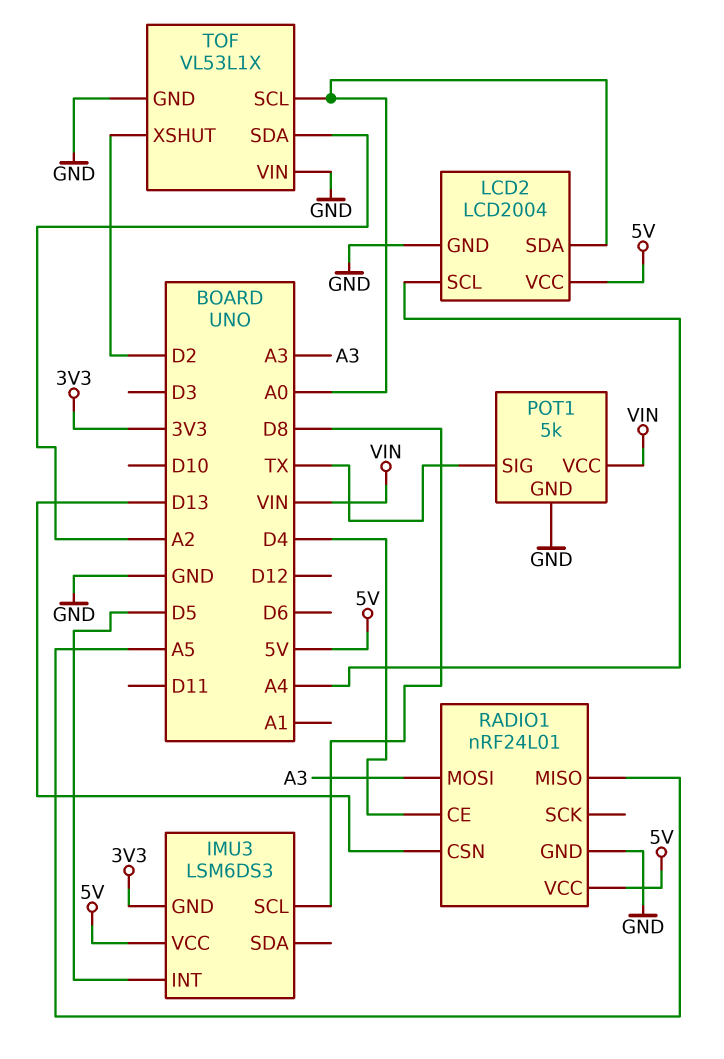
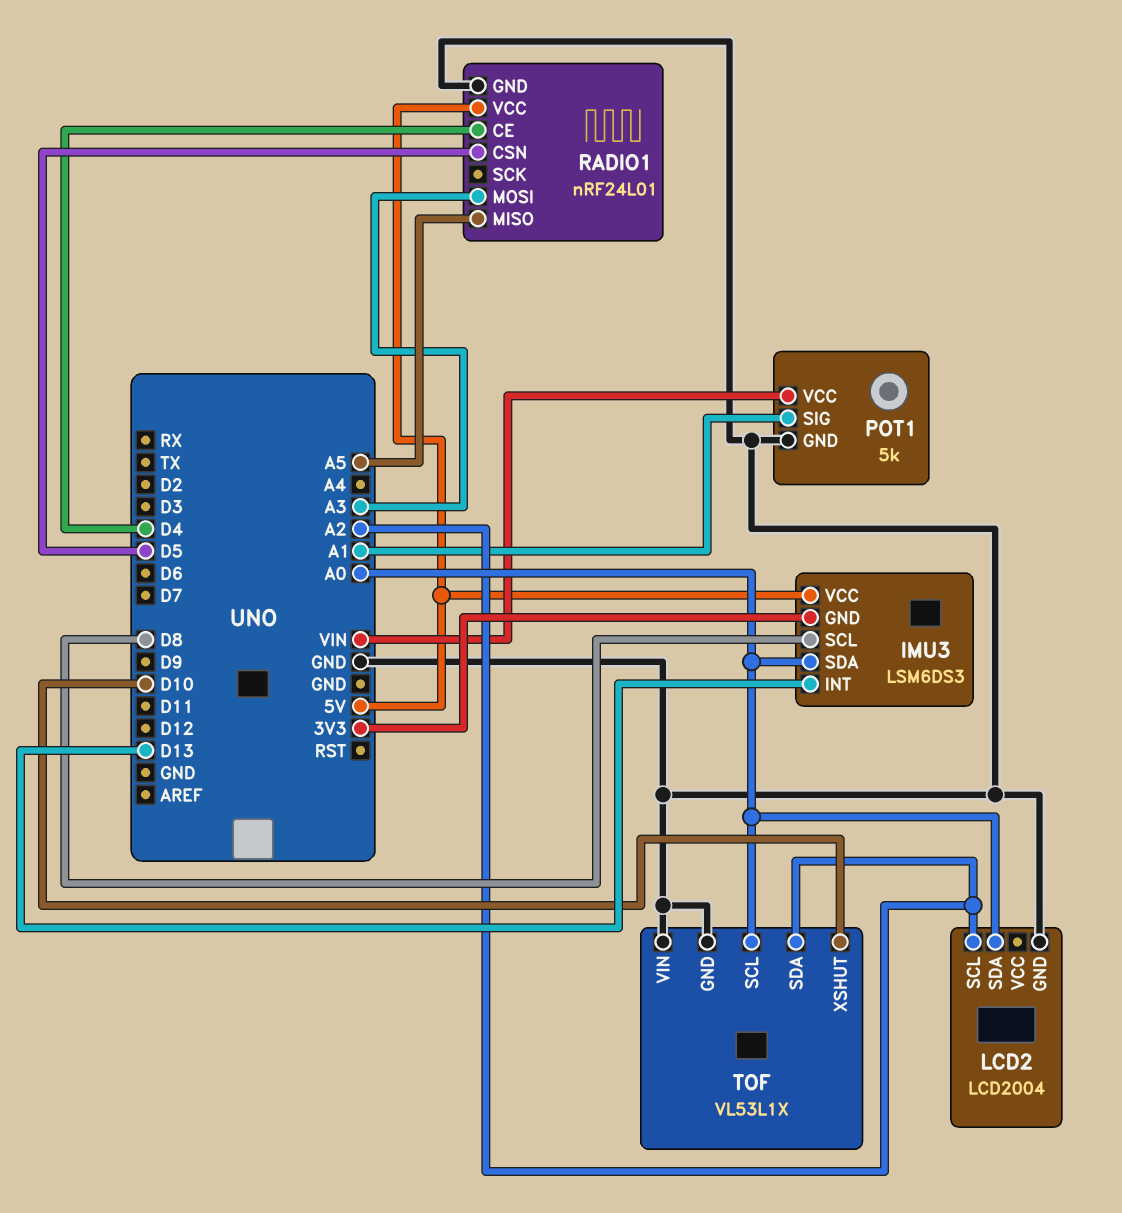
IMU3 pin INT: D5 -> D13
IMU3 pin SDA: none -> A0
LCD2 pin SCL: A4 -> A2
LCD2 pin VCC: 5V -> none
POT1 pin SIG: TX -> A1
RADIO1 pin CSN: D13 -> D5
TOF pin XSHUT: D2 -> D10

